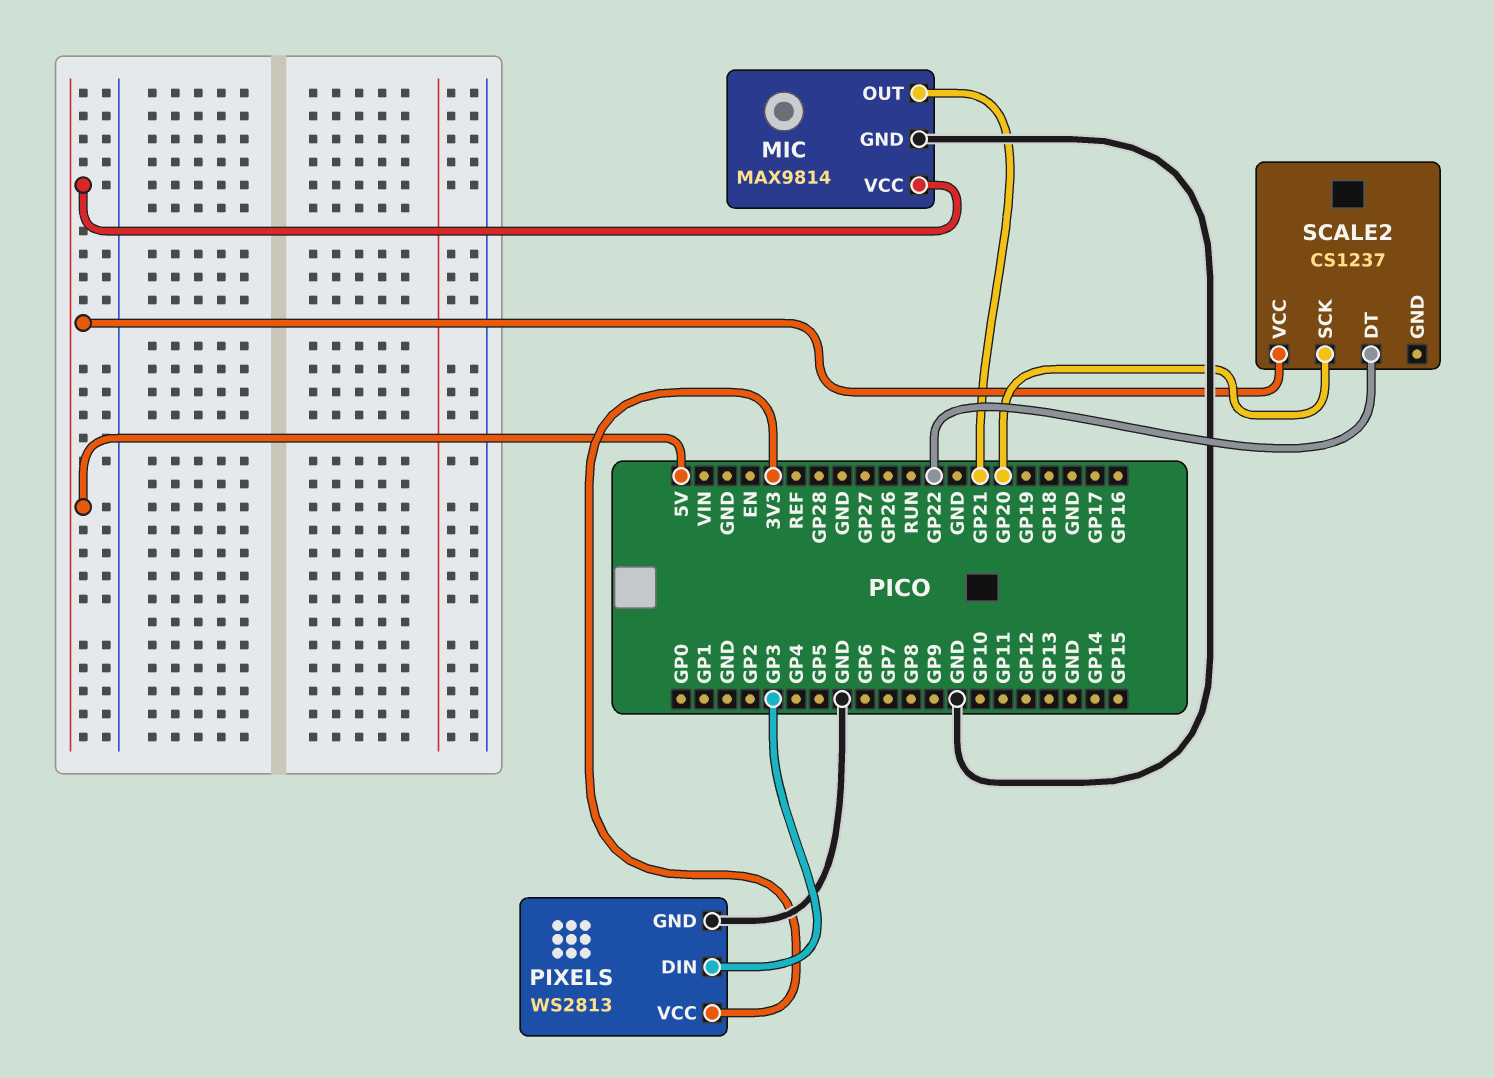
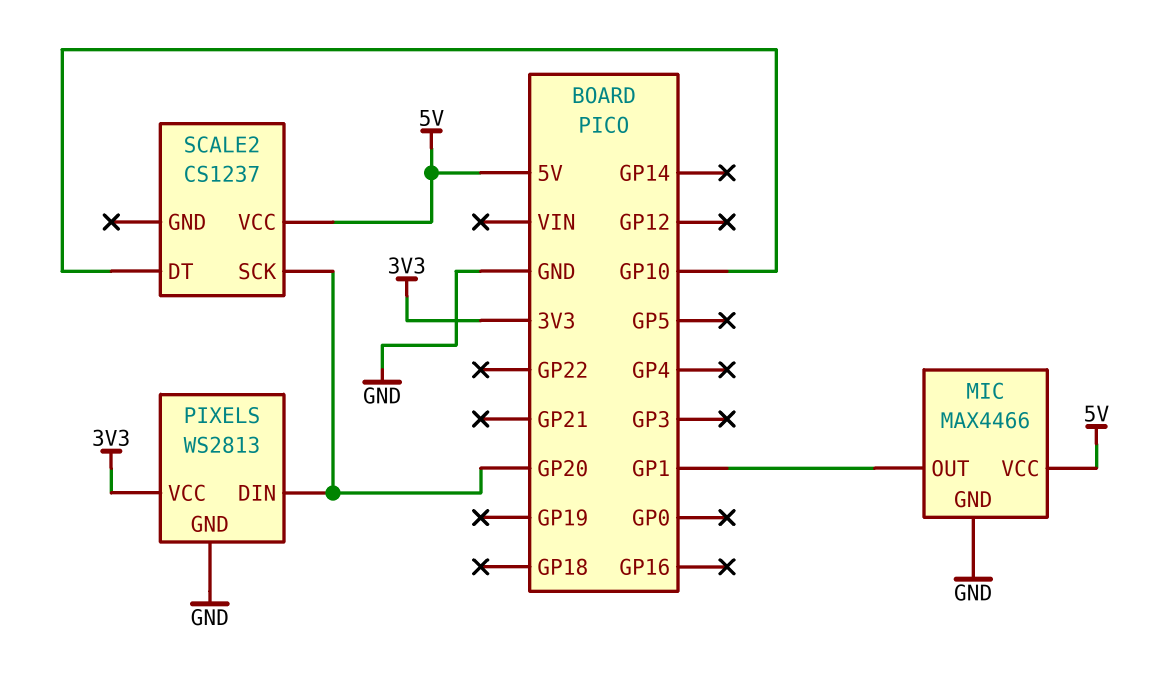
MIC: MAX9814 -> MAX4466
MIC pin OUT: GP21 -> GP1
PIXELS pin DIN: GP3 -> GP20
SCALE2 pin DT: GP22 -> GP10

